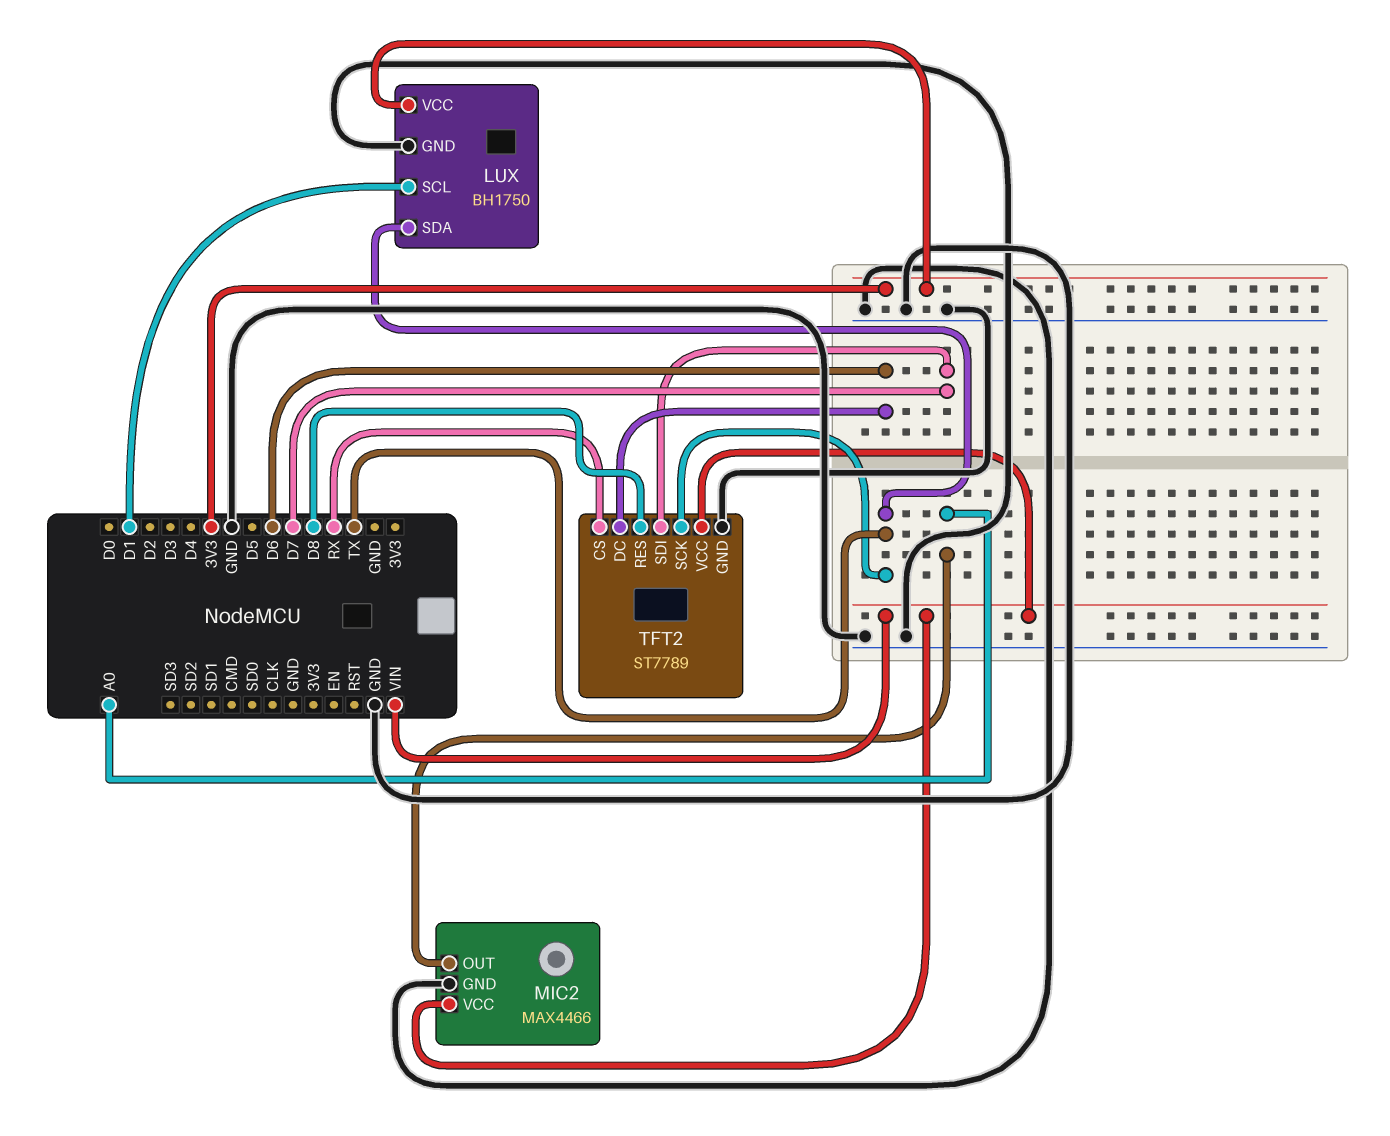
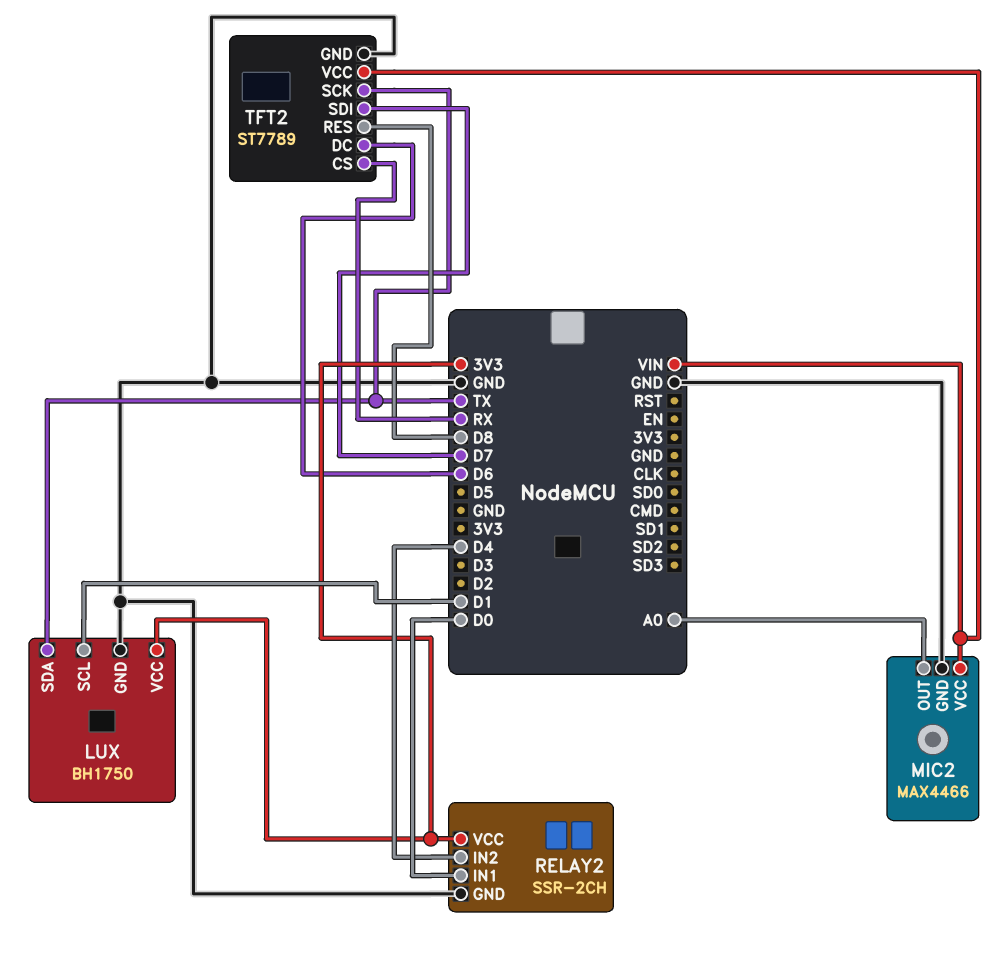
RELAY2: none -> SSR-2CH
RELAY2 pin GND: none -> GND
RELAY2 pin IN1: none -> D0
RELAY2 pin IN2: none -> D4
RELAY2 pin VCC: none -> 3V3

